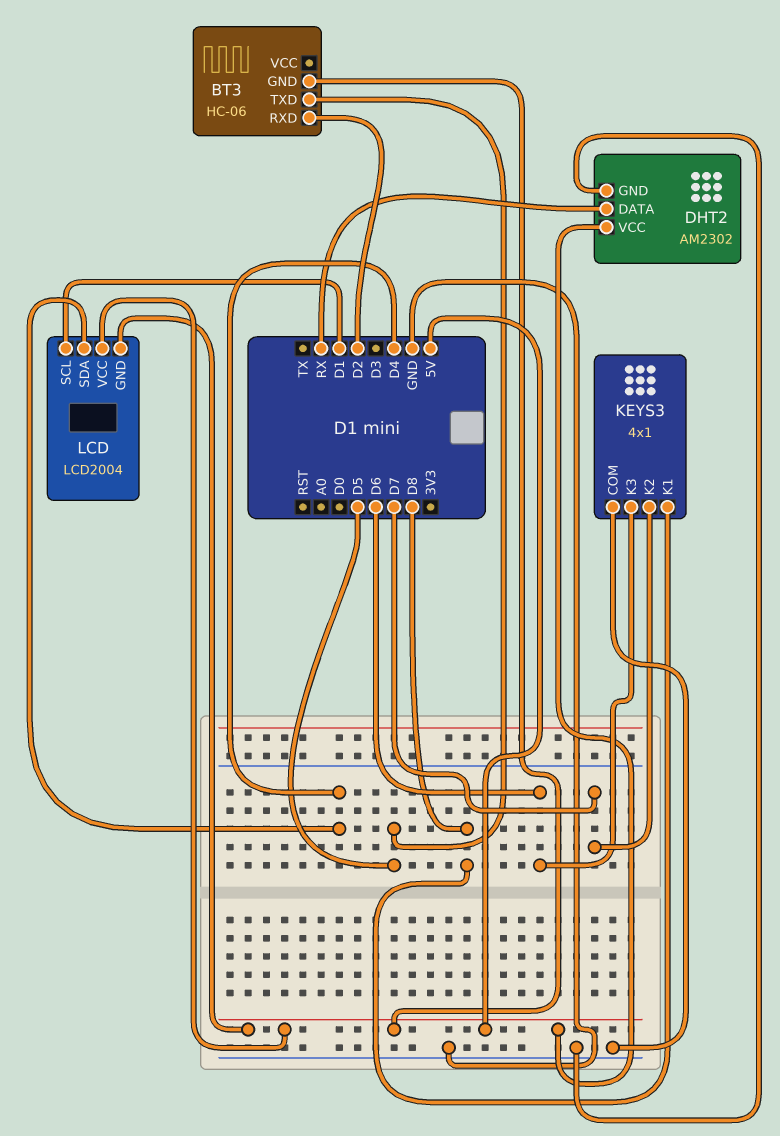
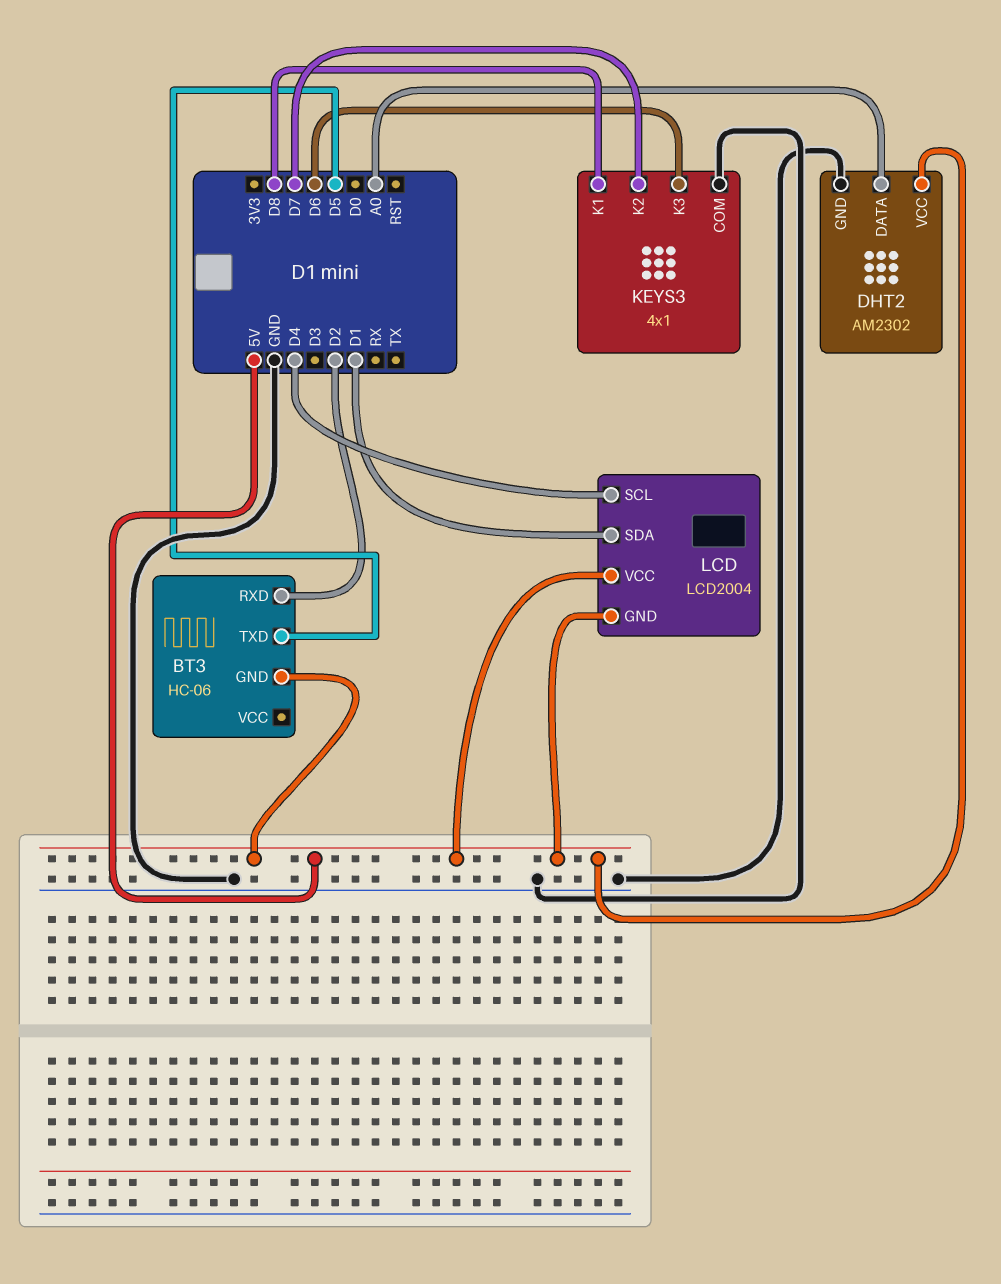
DHT2 pin DATA: RX -> A0
LCD pin SCL: D1 -> D4
LCD pin SDA: D4 -> D1

